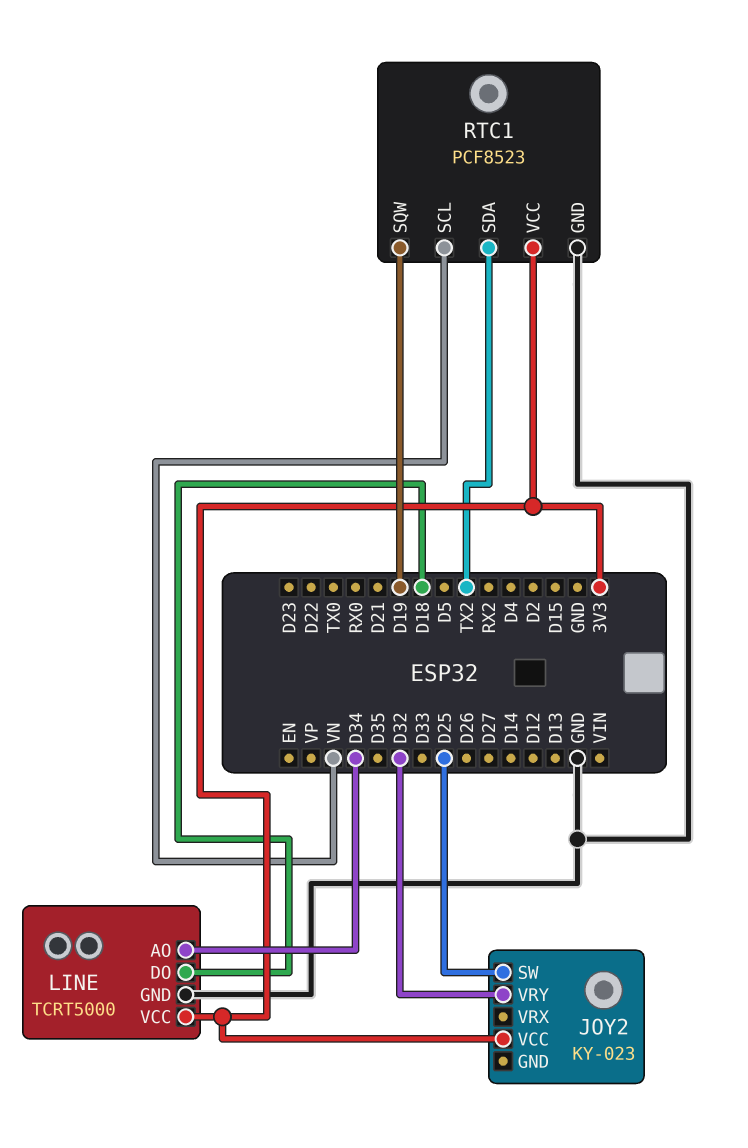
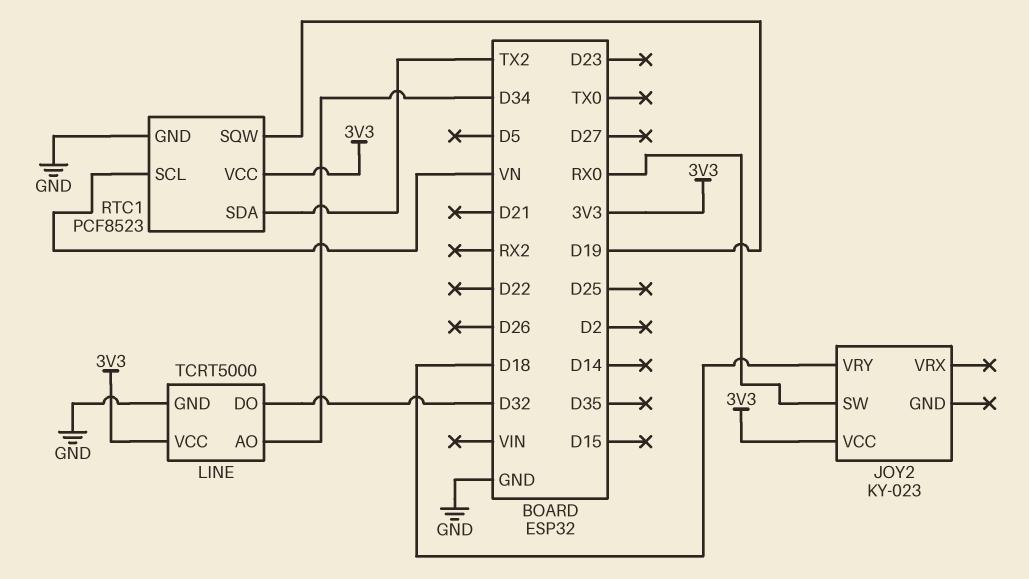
JOY2 pin SW: D25 -> RX0
JOY2 pin VRY: D32 -> D18
LINE pin DO: D18 -> D32

